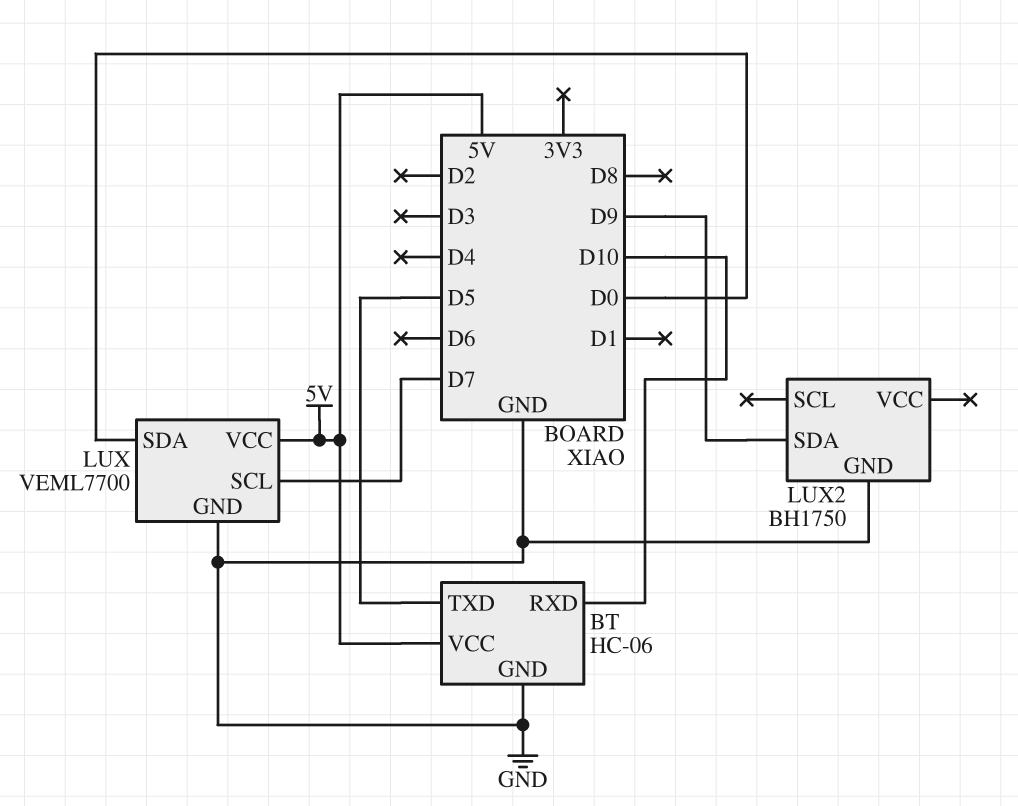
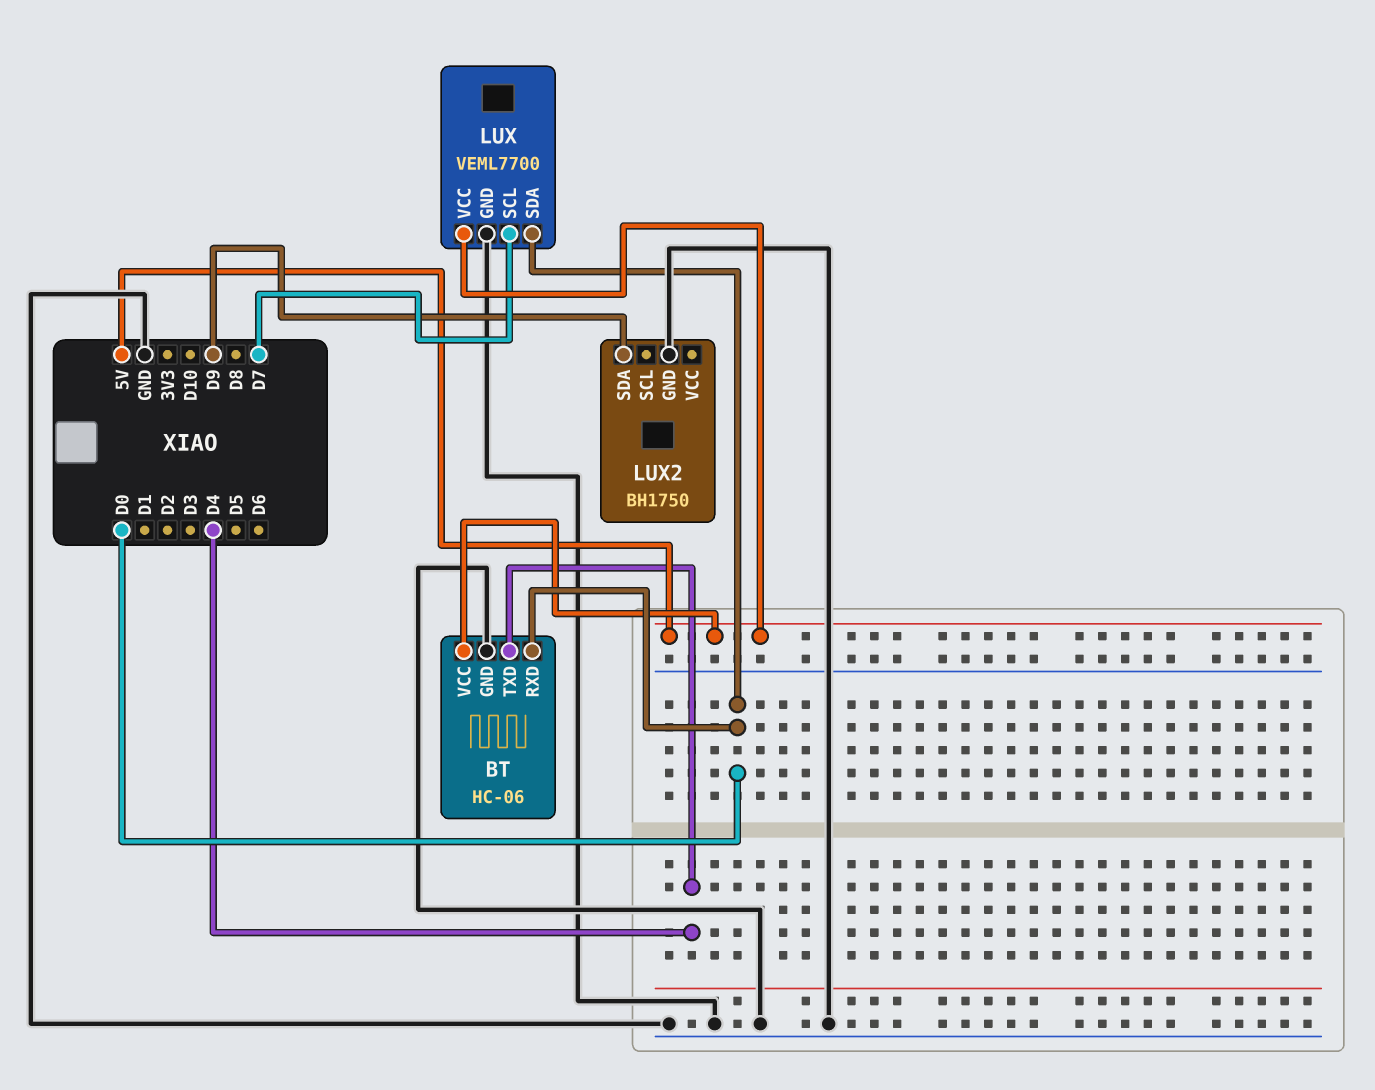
BT pin RXD: D10 -> D0
BT pin TXD: D5 -> D4

